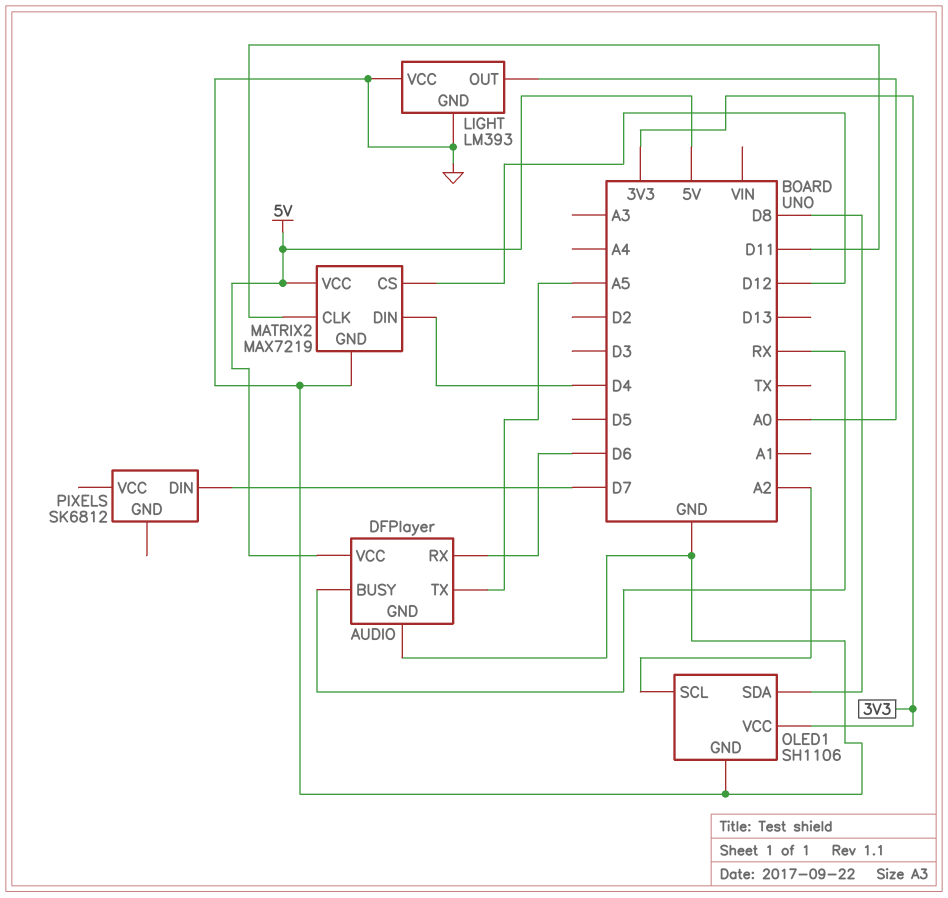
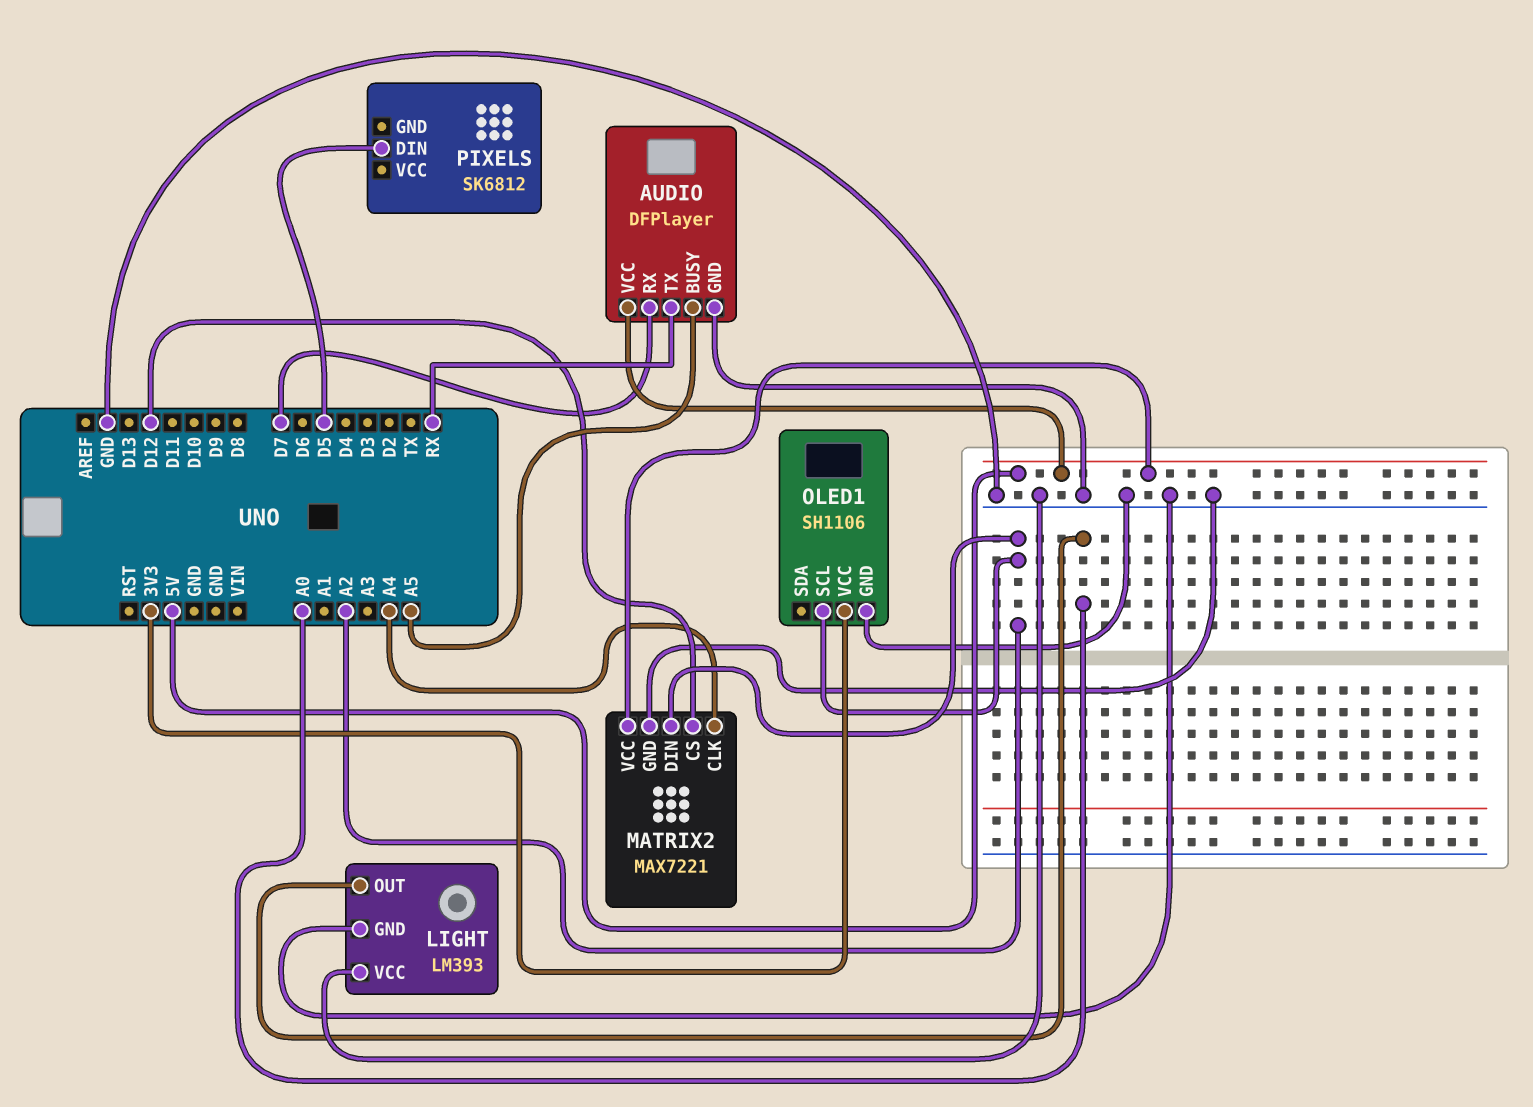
AUDIO pin BUSY: RX -> A5
AUDIO pin RX: D6 -> D7
AUDIO pin TX: A5 -> RX
MATRIX2: MAX7219 -> MAX7221
MATRIX2 pin CLK: D11 -> A4
MATRIX2 pin DIN: D4 -> A2
OLED1 pin SDA: D8 -> none
PIXELS pin DIN: D7 -> D5

